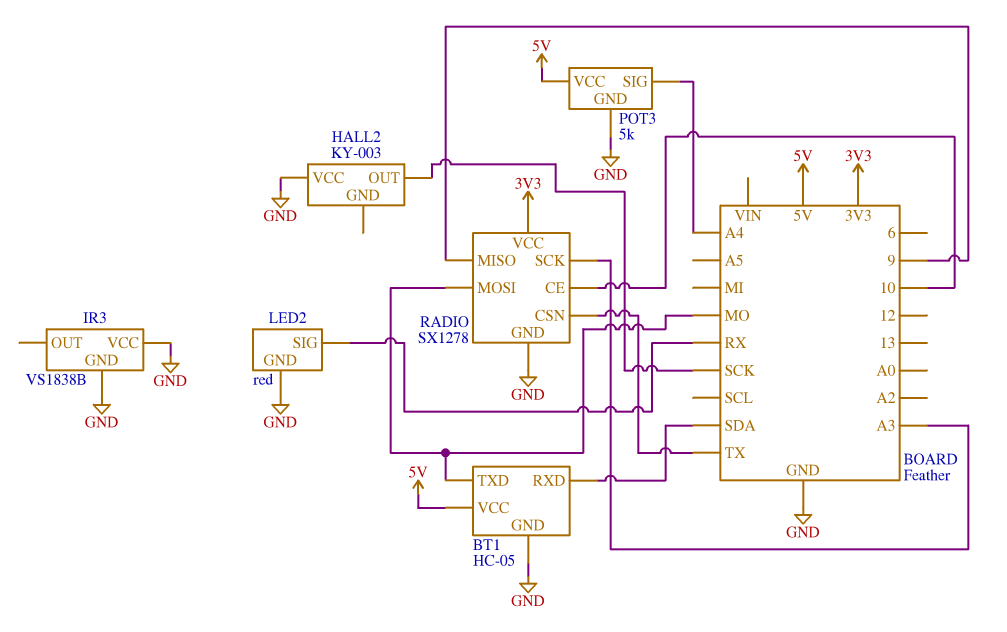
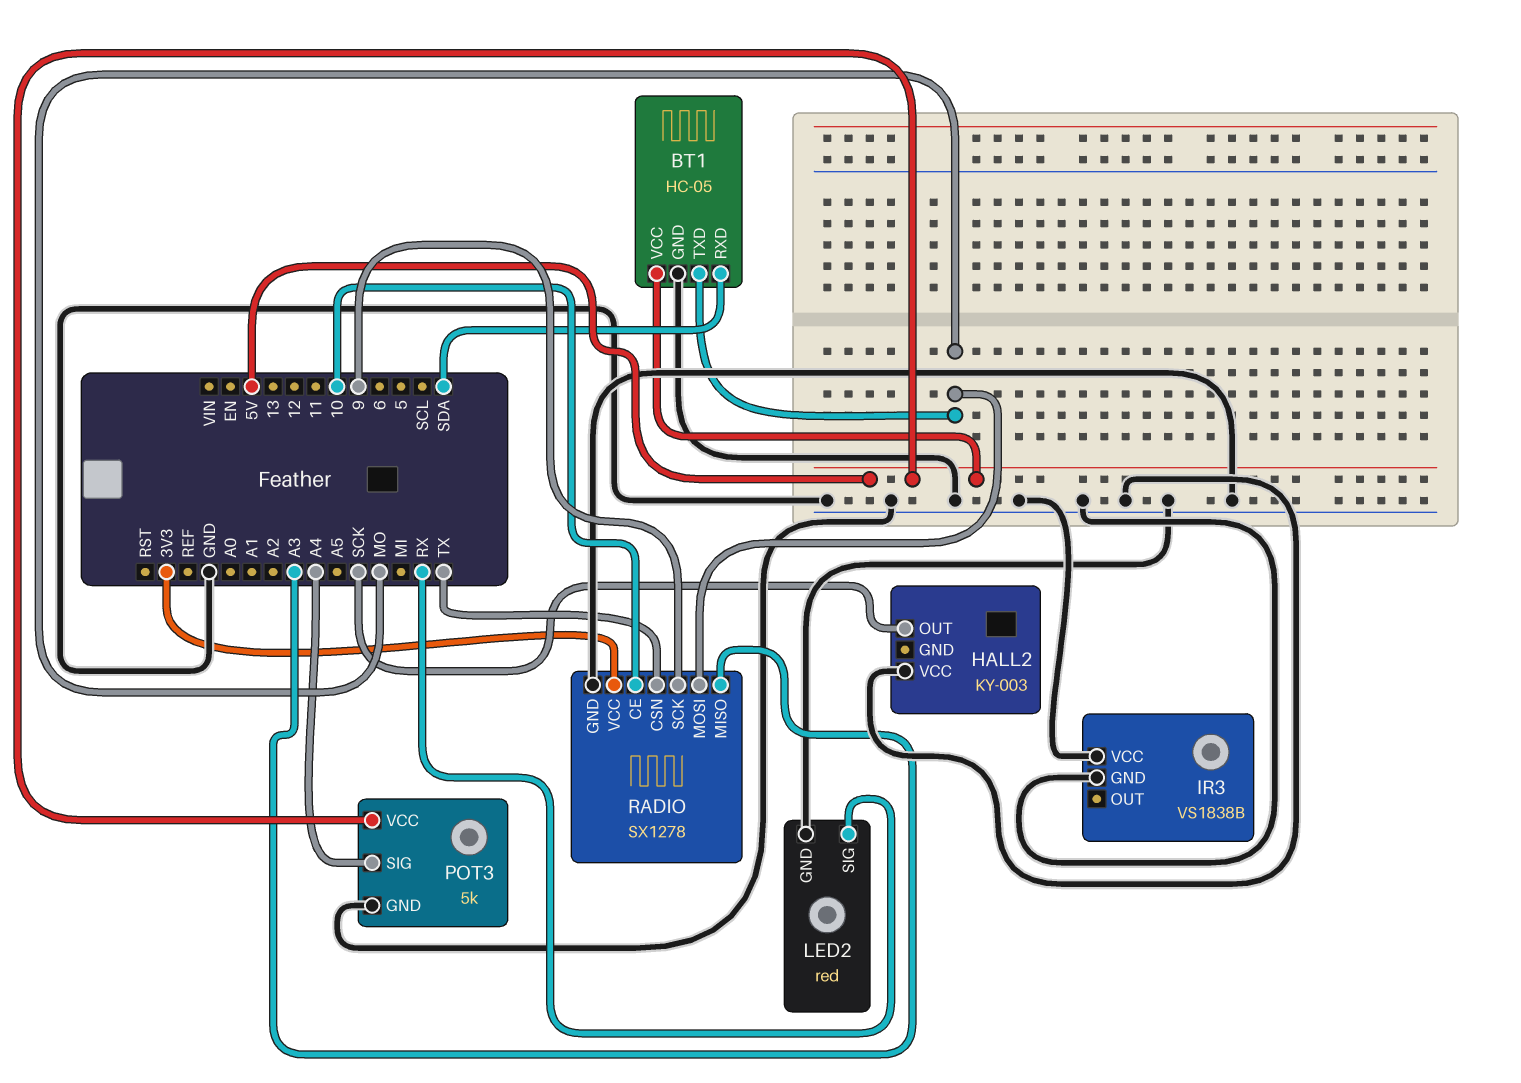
RADIO pin MISO: 9 -> A3
RADIO pin SCK: A3 -> 9

